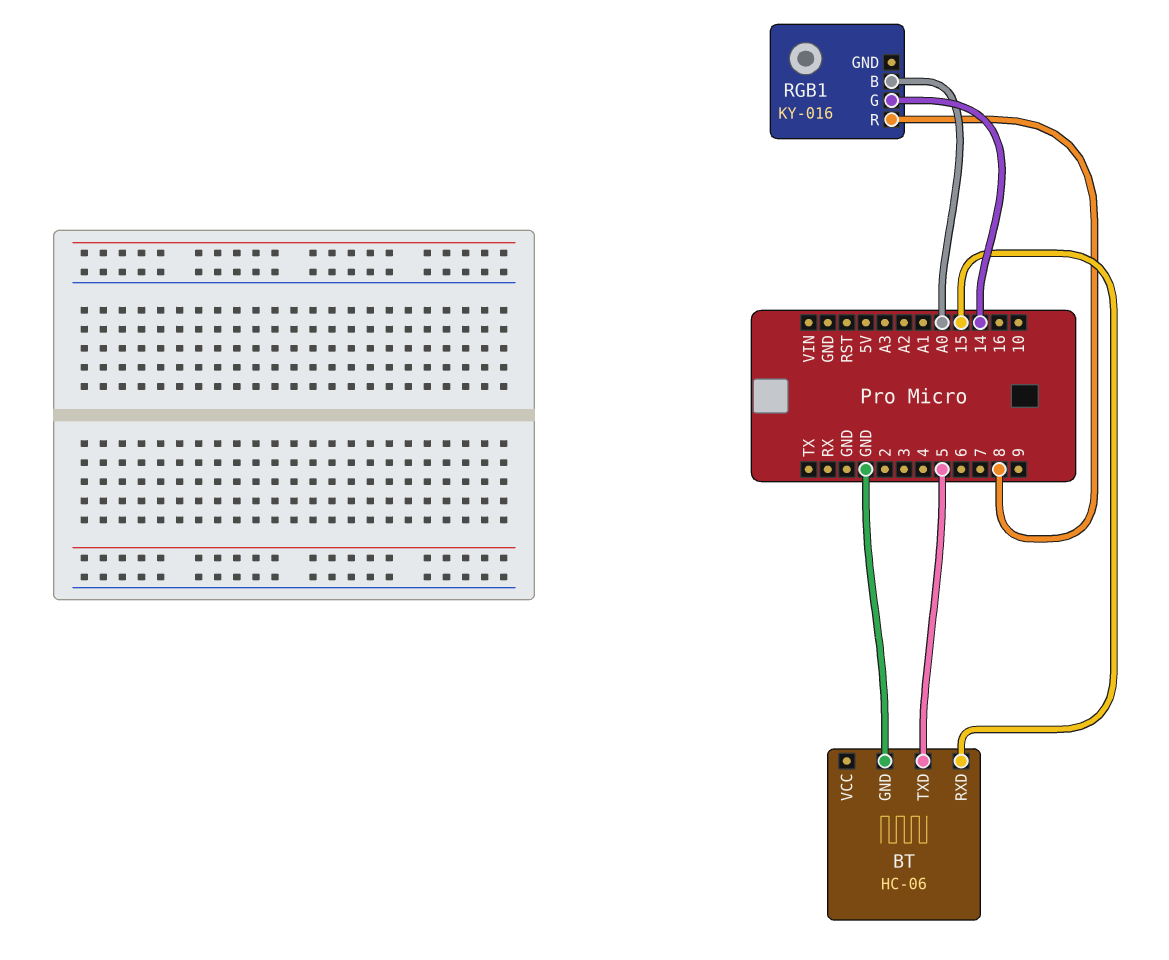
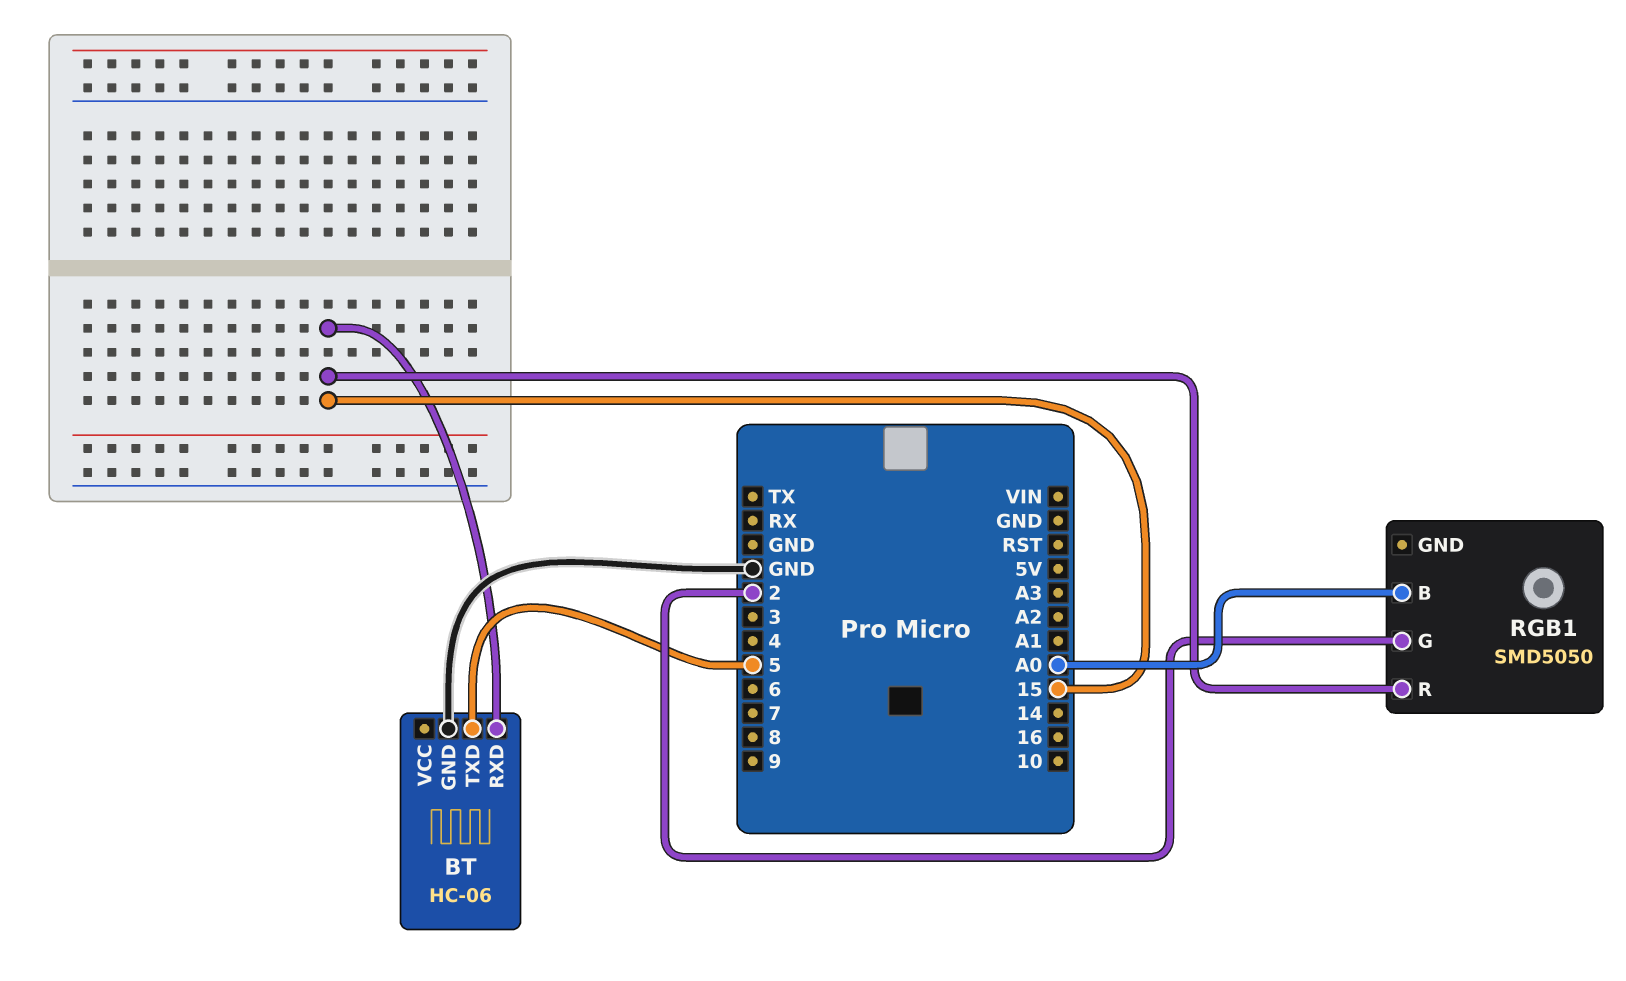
RGB1: KY-016 -> SMD5050
RGB1 pin G: 14 -> 2
RGB1 pin R: 8 -> 15

